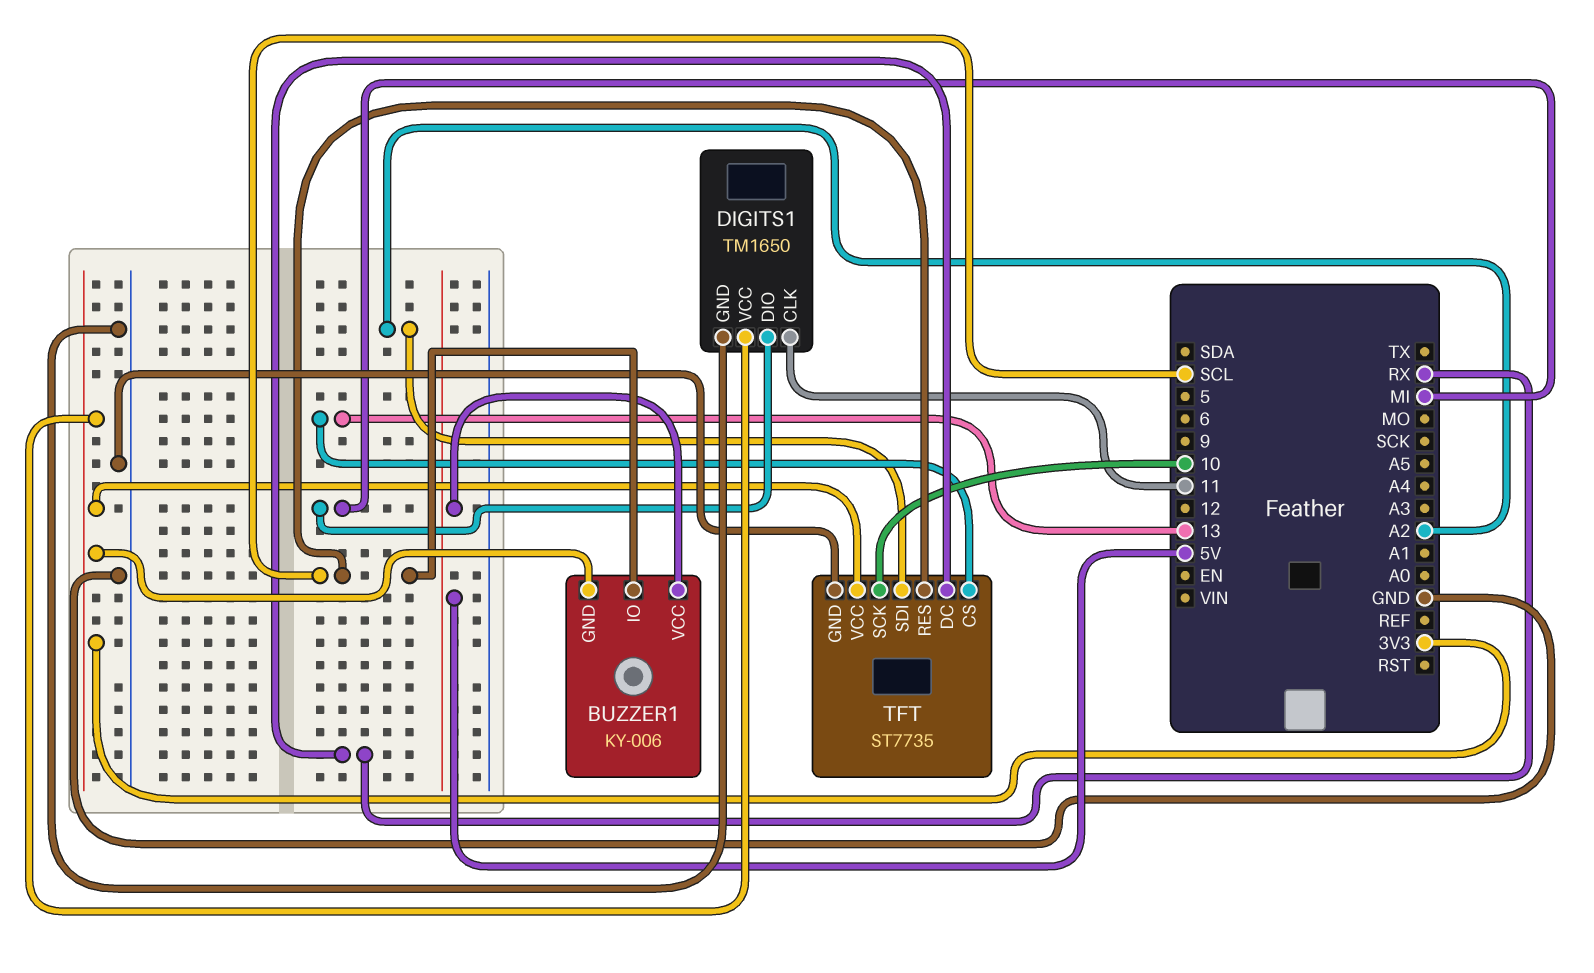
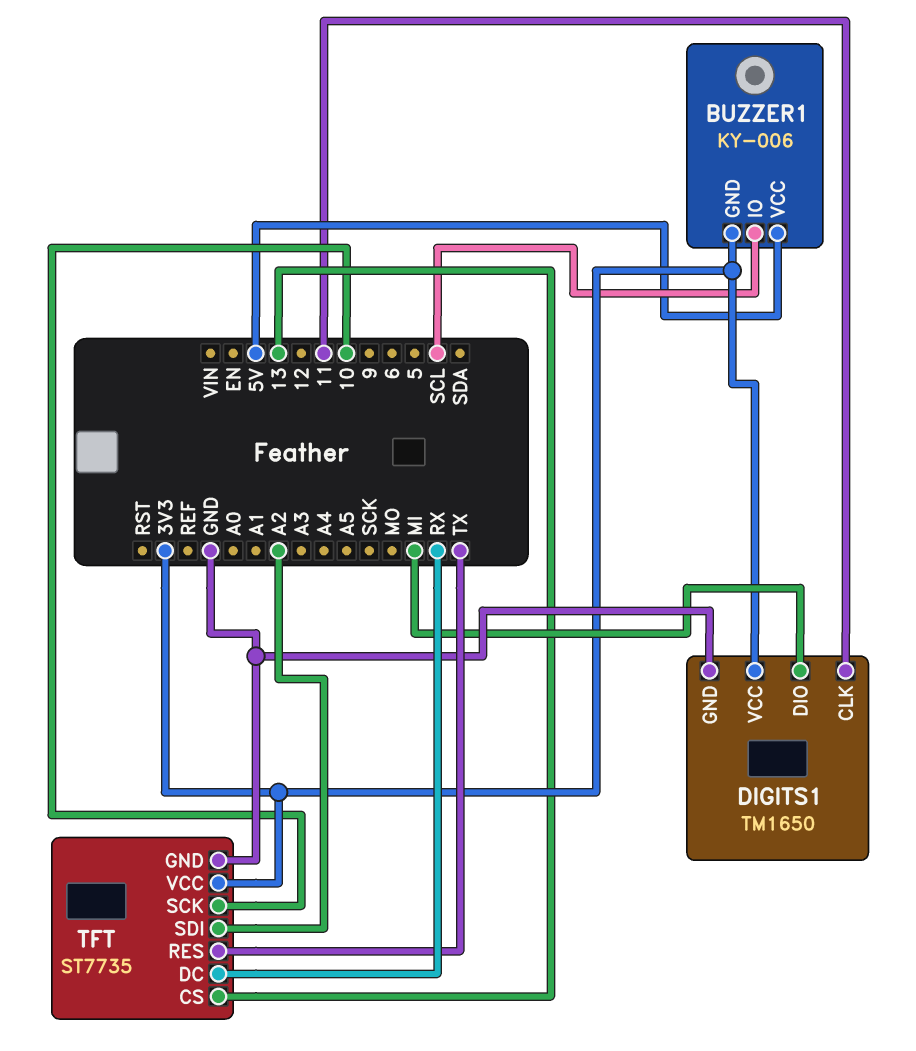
TFT pin RES: SCL -> TX

